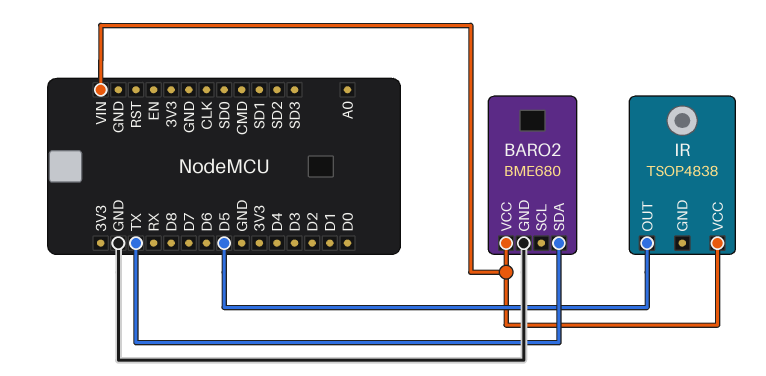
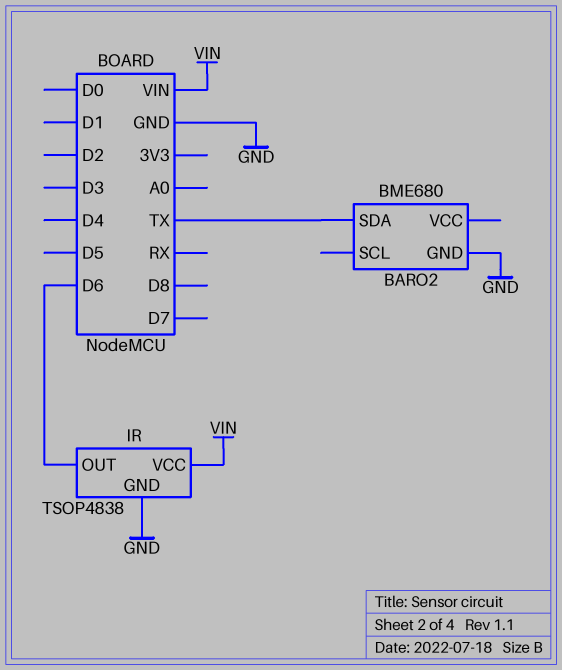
BARO2 pin VCC: VIN -> none
IR pin GND: none -> GND
IR pin OUT: D5 -> D6

